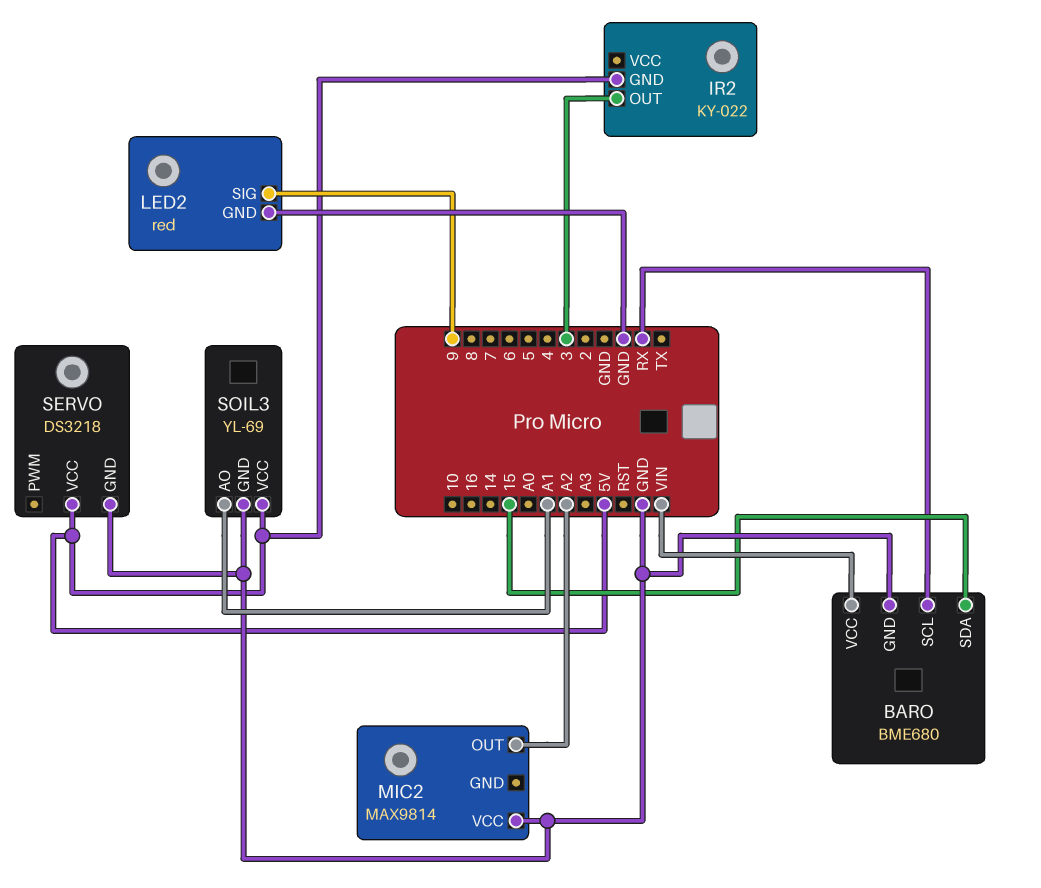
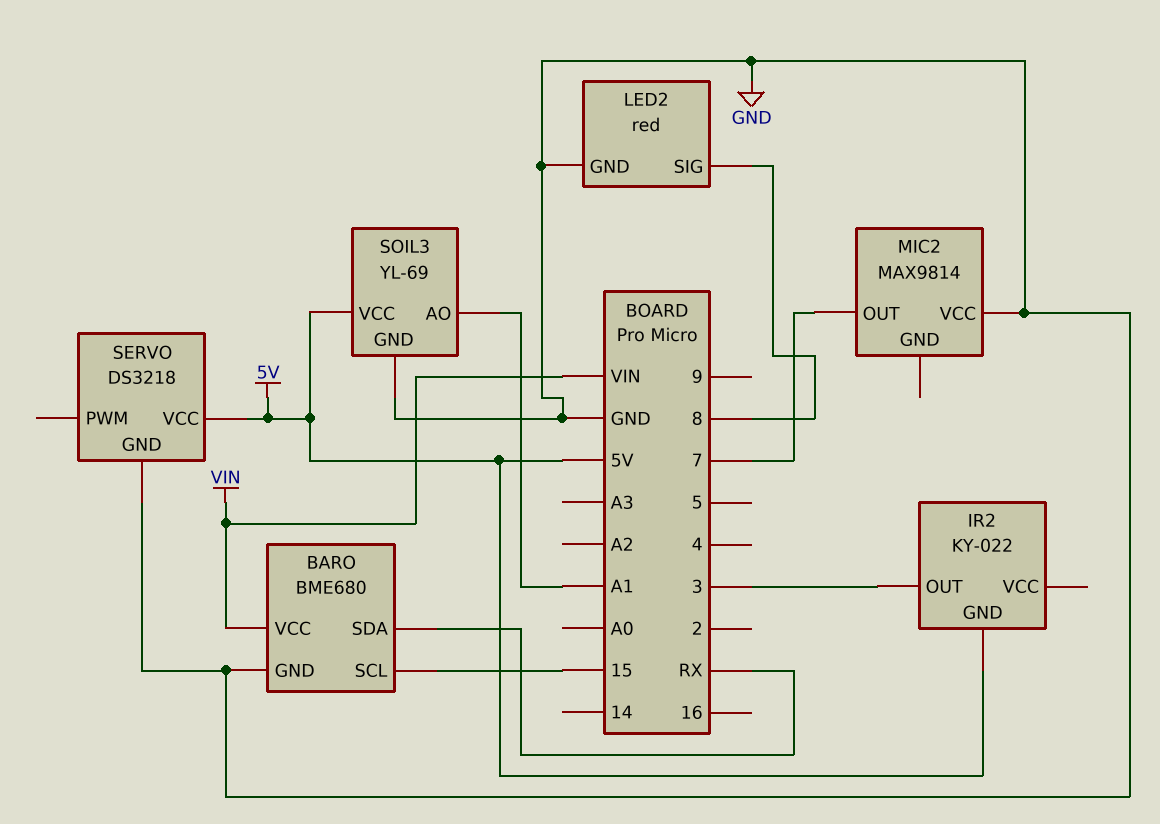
BARO pin SCL: RX -> 15
BARO pin SDA: 15 -> RX
LED2 pin SIG: 9 -> 8
MIC2 pin OUT: A2 -> 7

